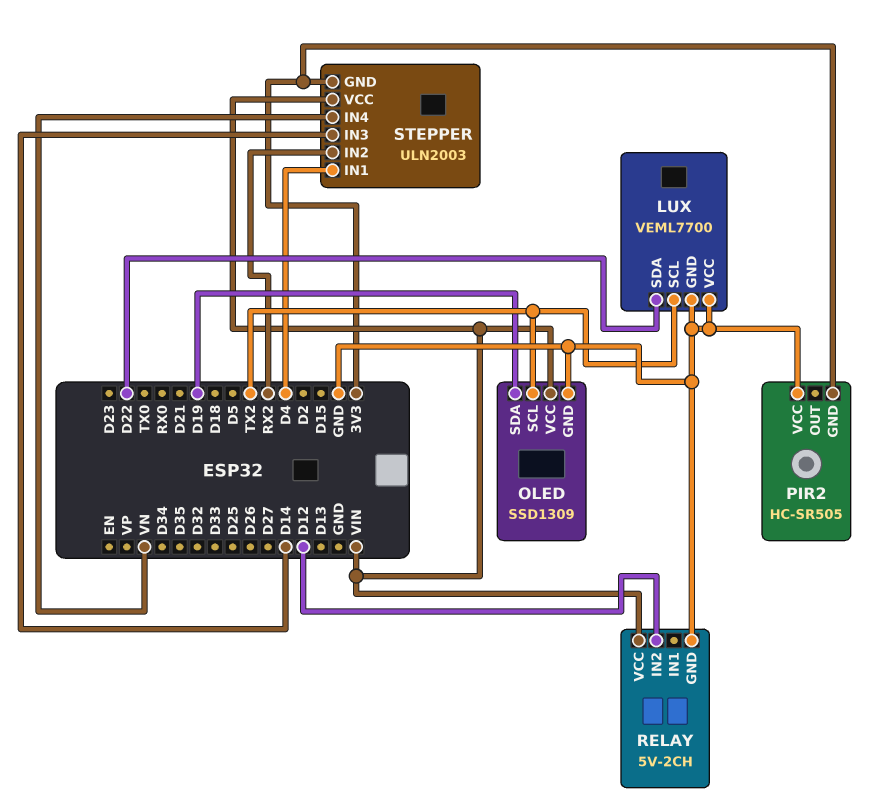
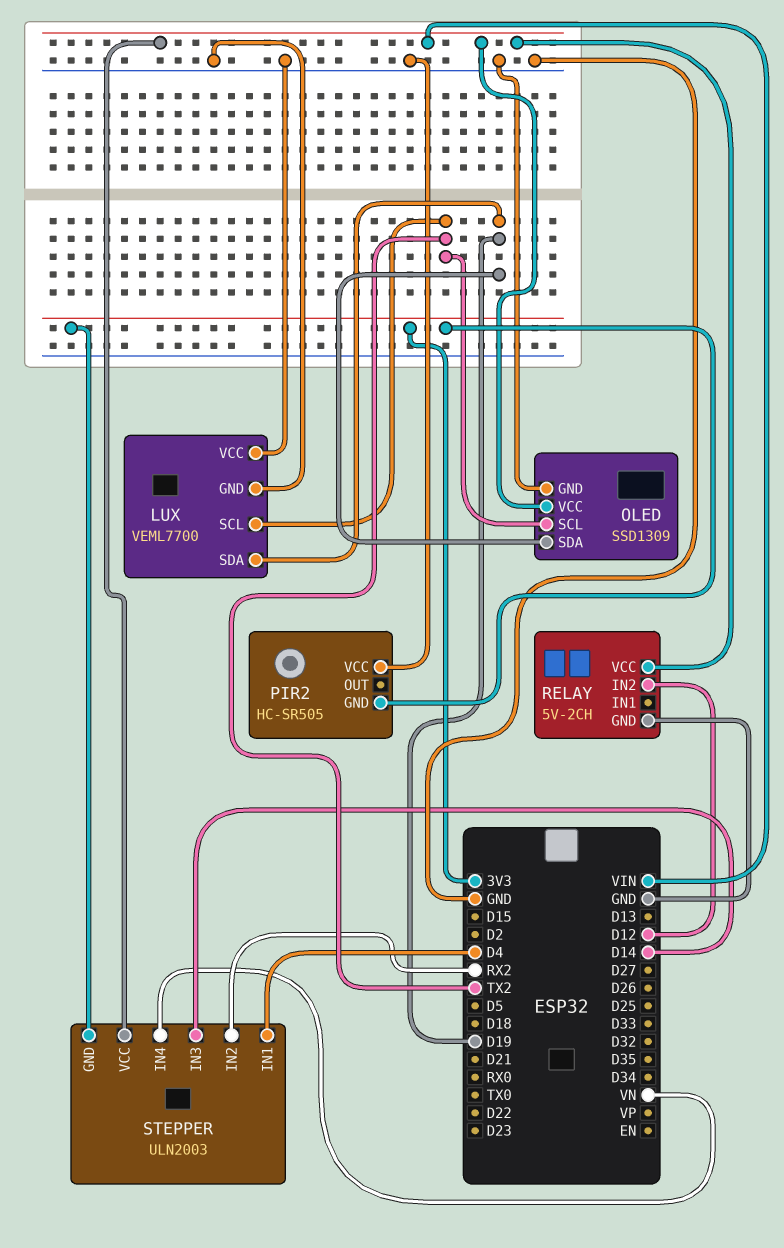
LUX pin SDA: D22 -> D19

